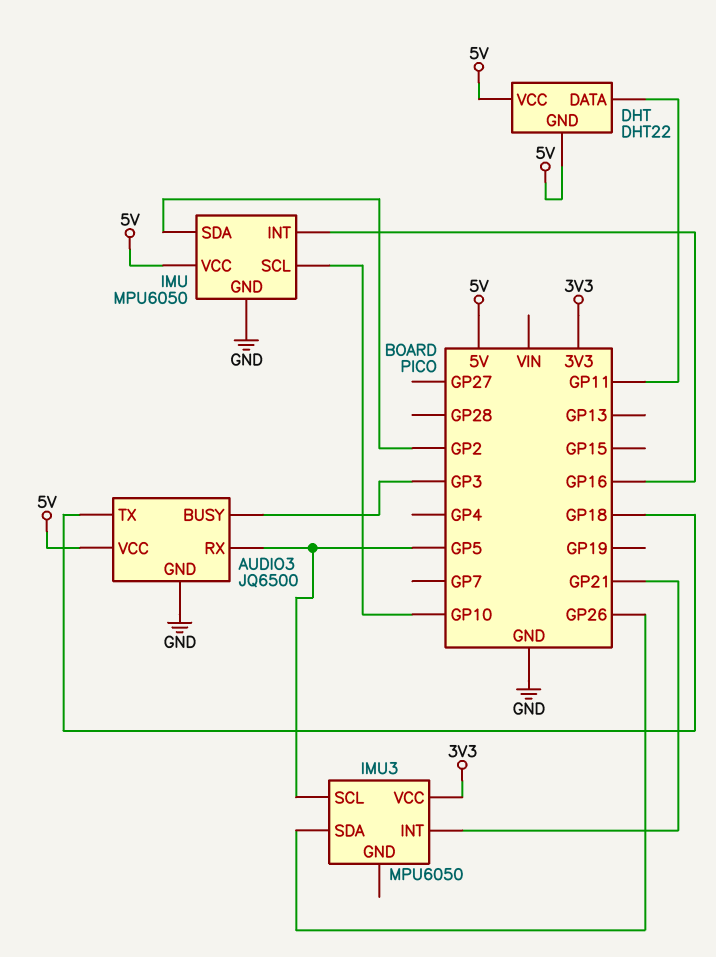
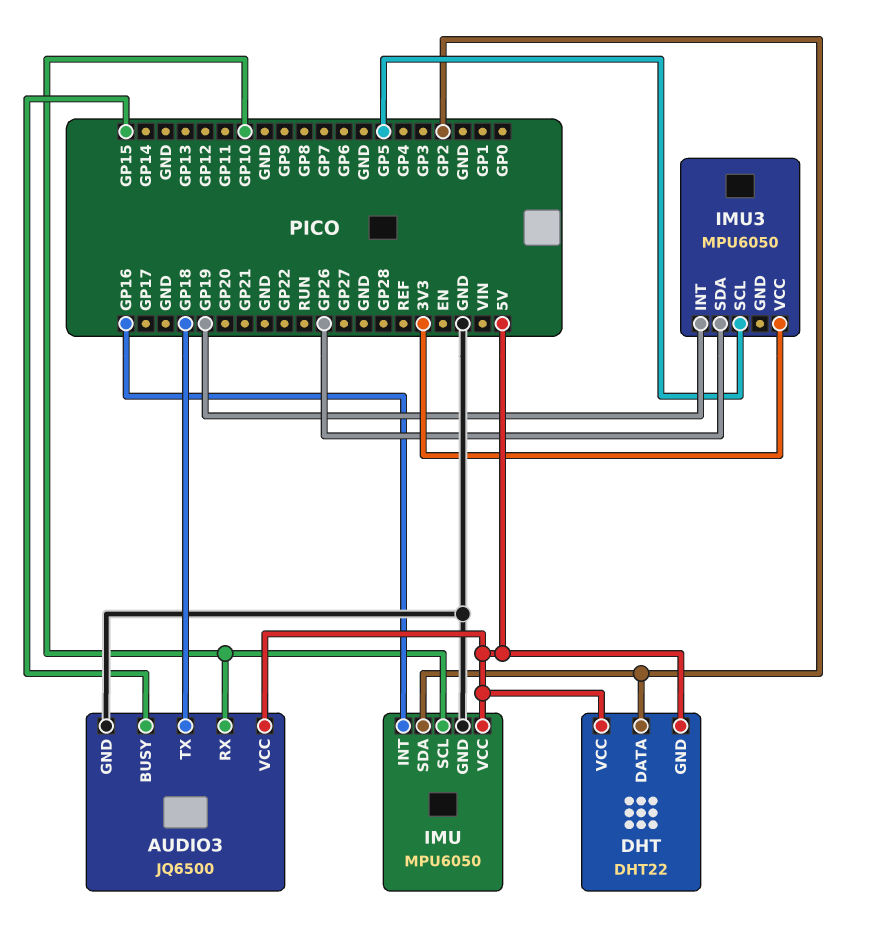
AUDIO3 pin BUSY: GP3 -> GP15
AUDIO3 pin RX: GP5 -> GP10
DHT pin DATA: GP11 -> GP2
IMU3 pin INT: GP21 -> GP19

